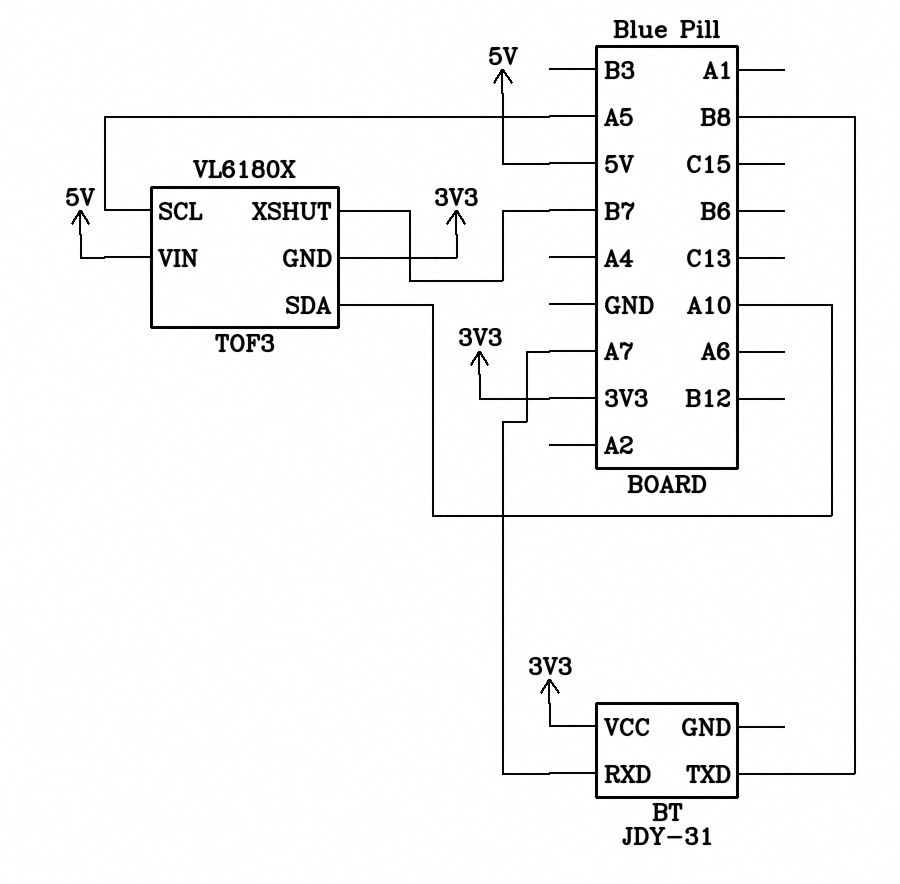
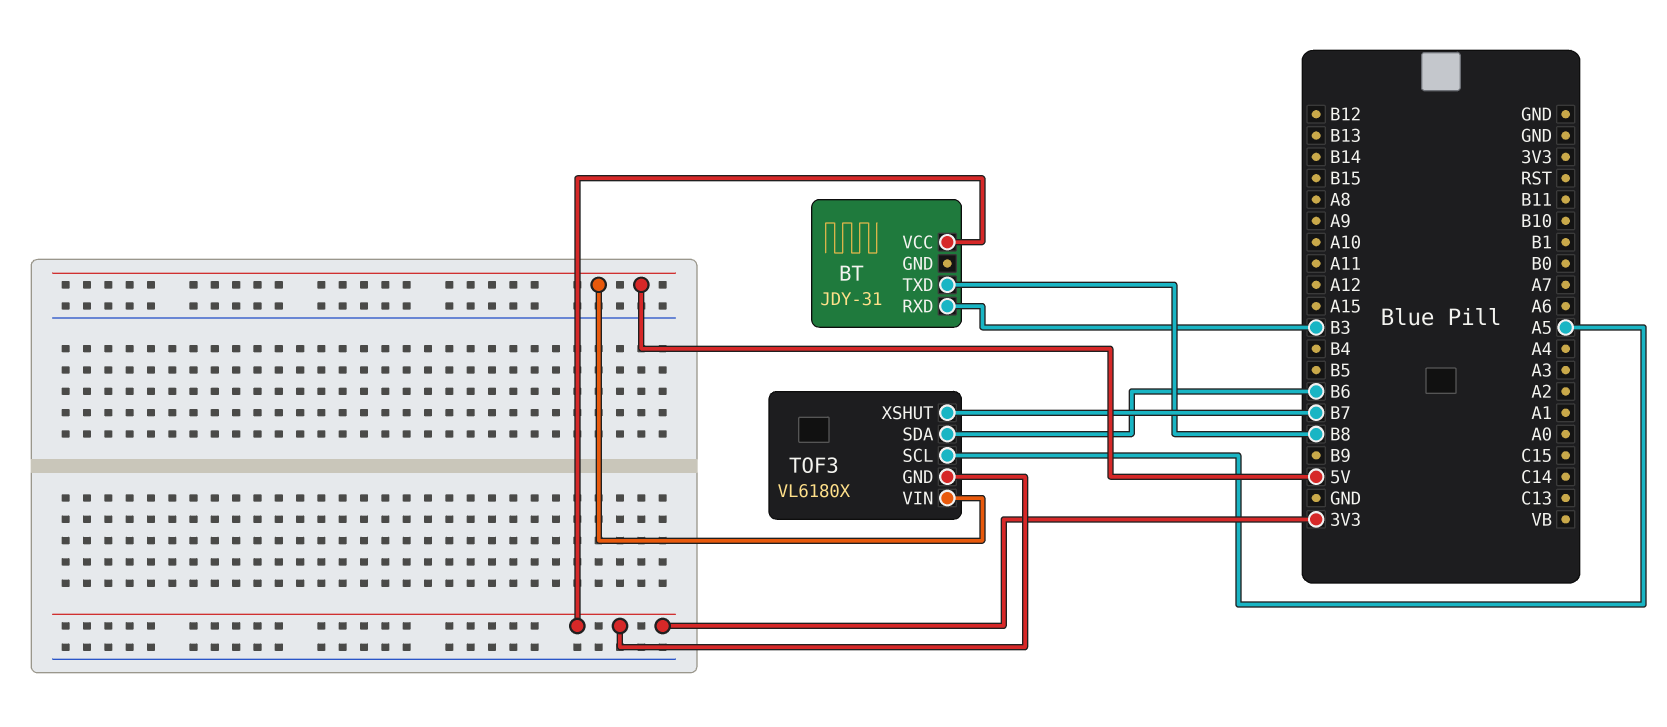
BT pin RXD: A7 -> B3
TOF3 pin SDA: A10 -> B6

